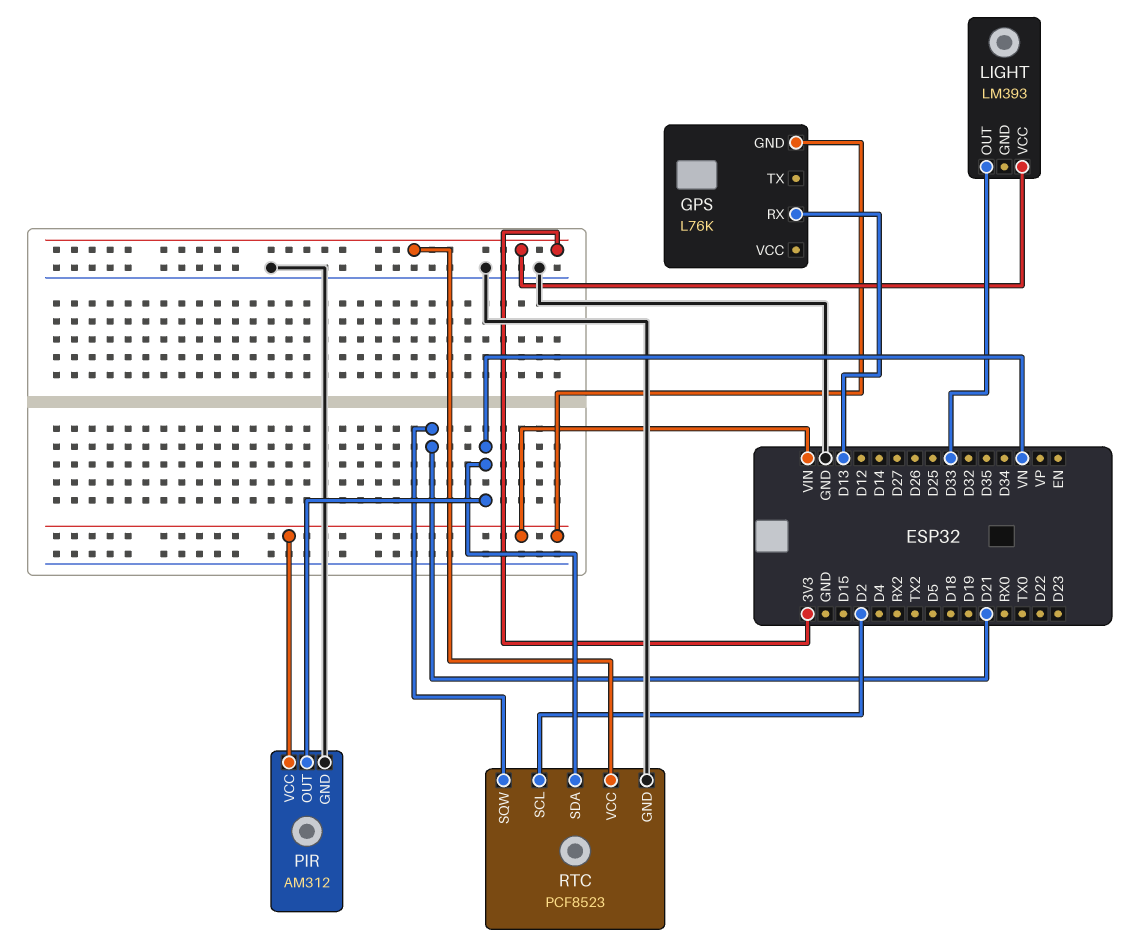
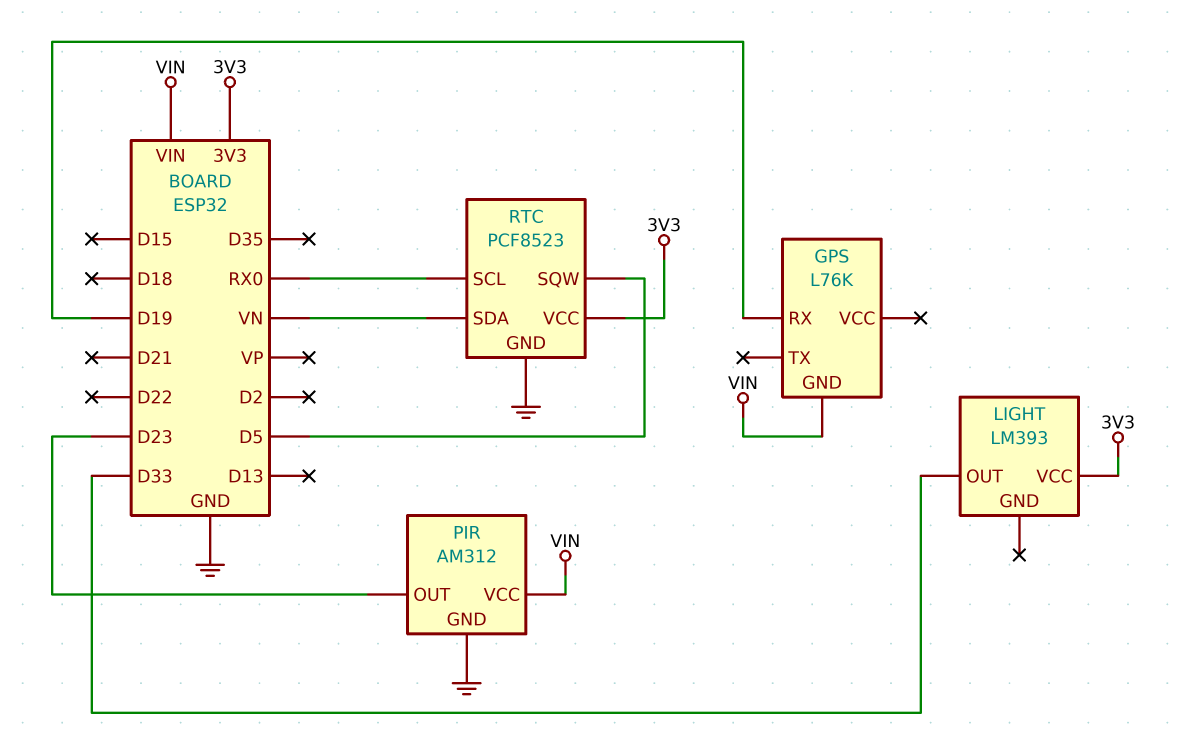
GPS pin RX: D13 -> D19
PIR pin OUT: VN -> D23
RTC pin SCL: D2 -> RX0
RTC pin SQW: D21 -> D5

